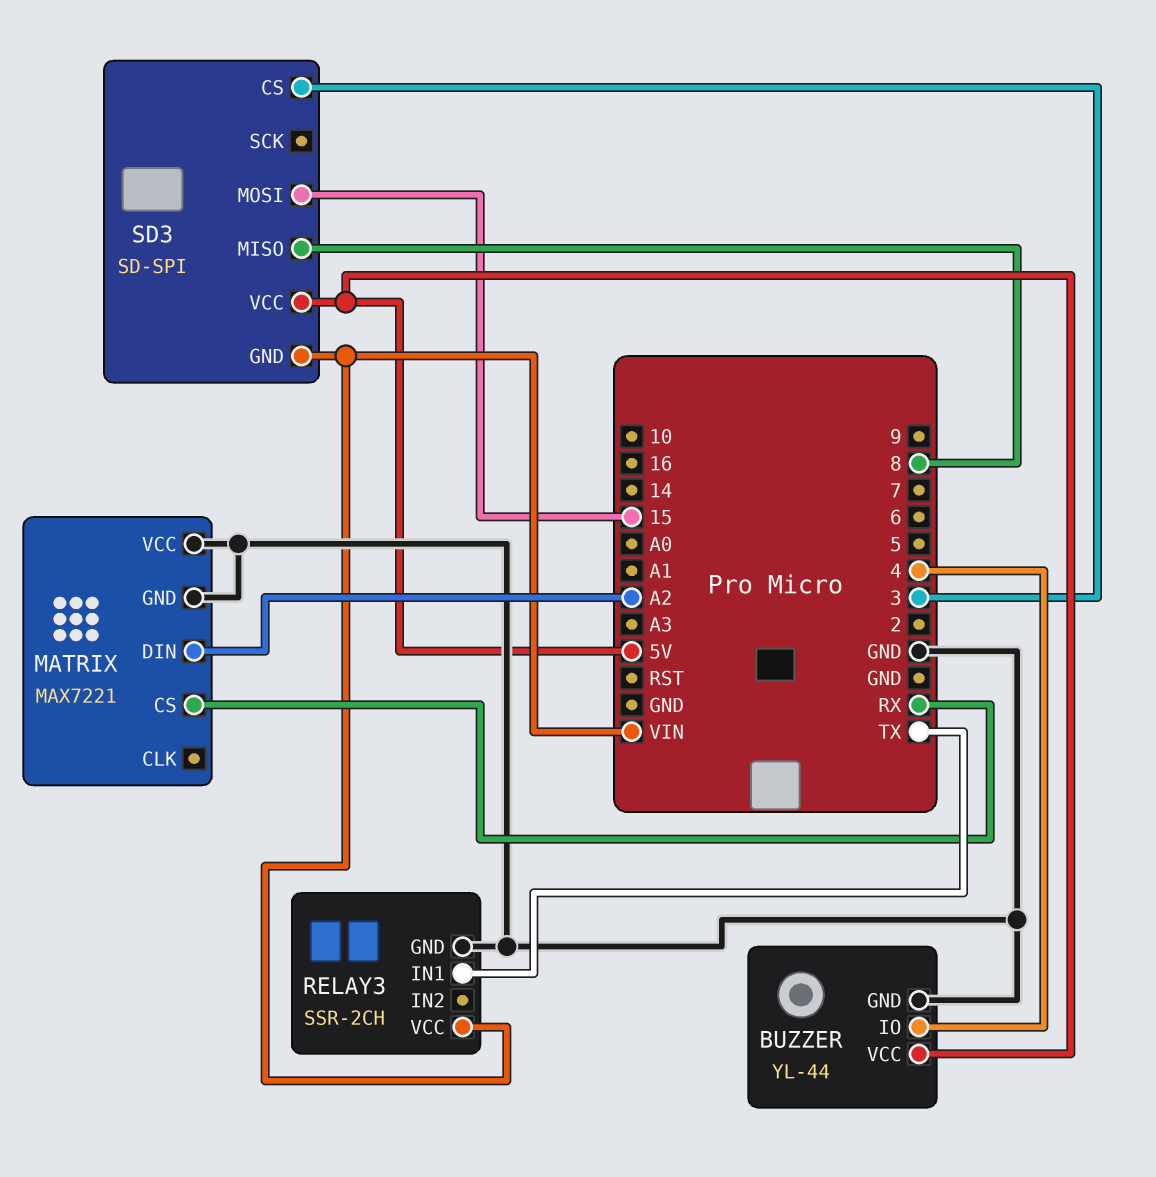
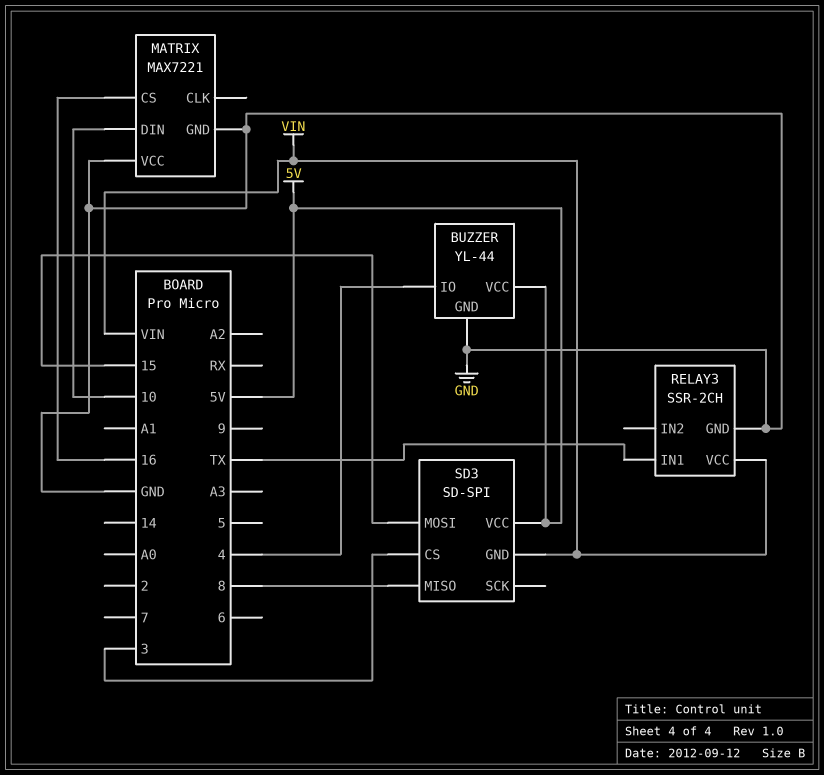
MATRIX pin CS: RX -> 16
MATRIX pin DIN: A2 -> 10

